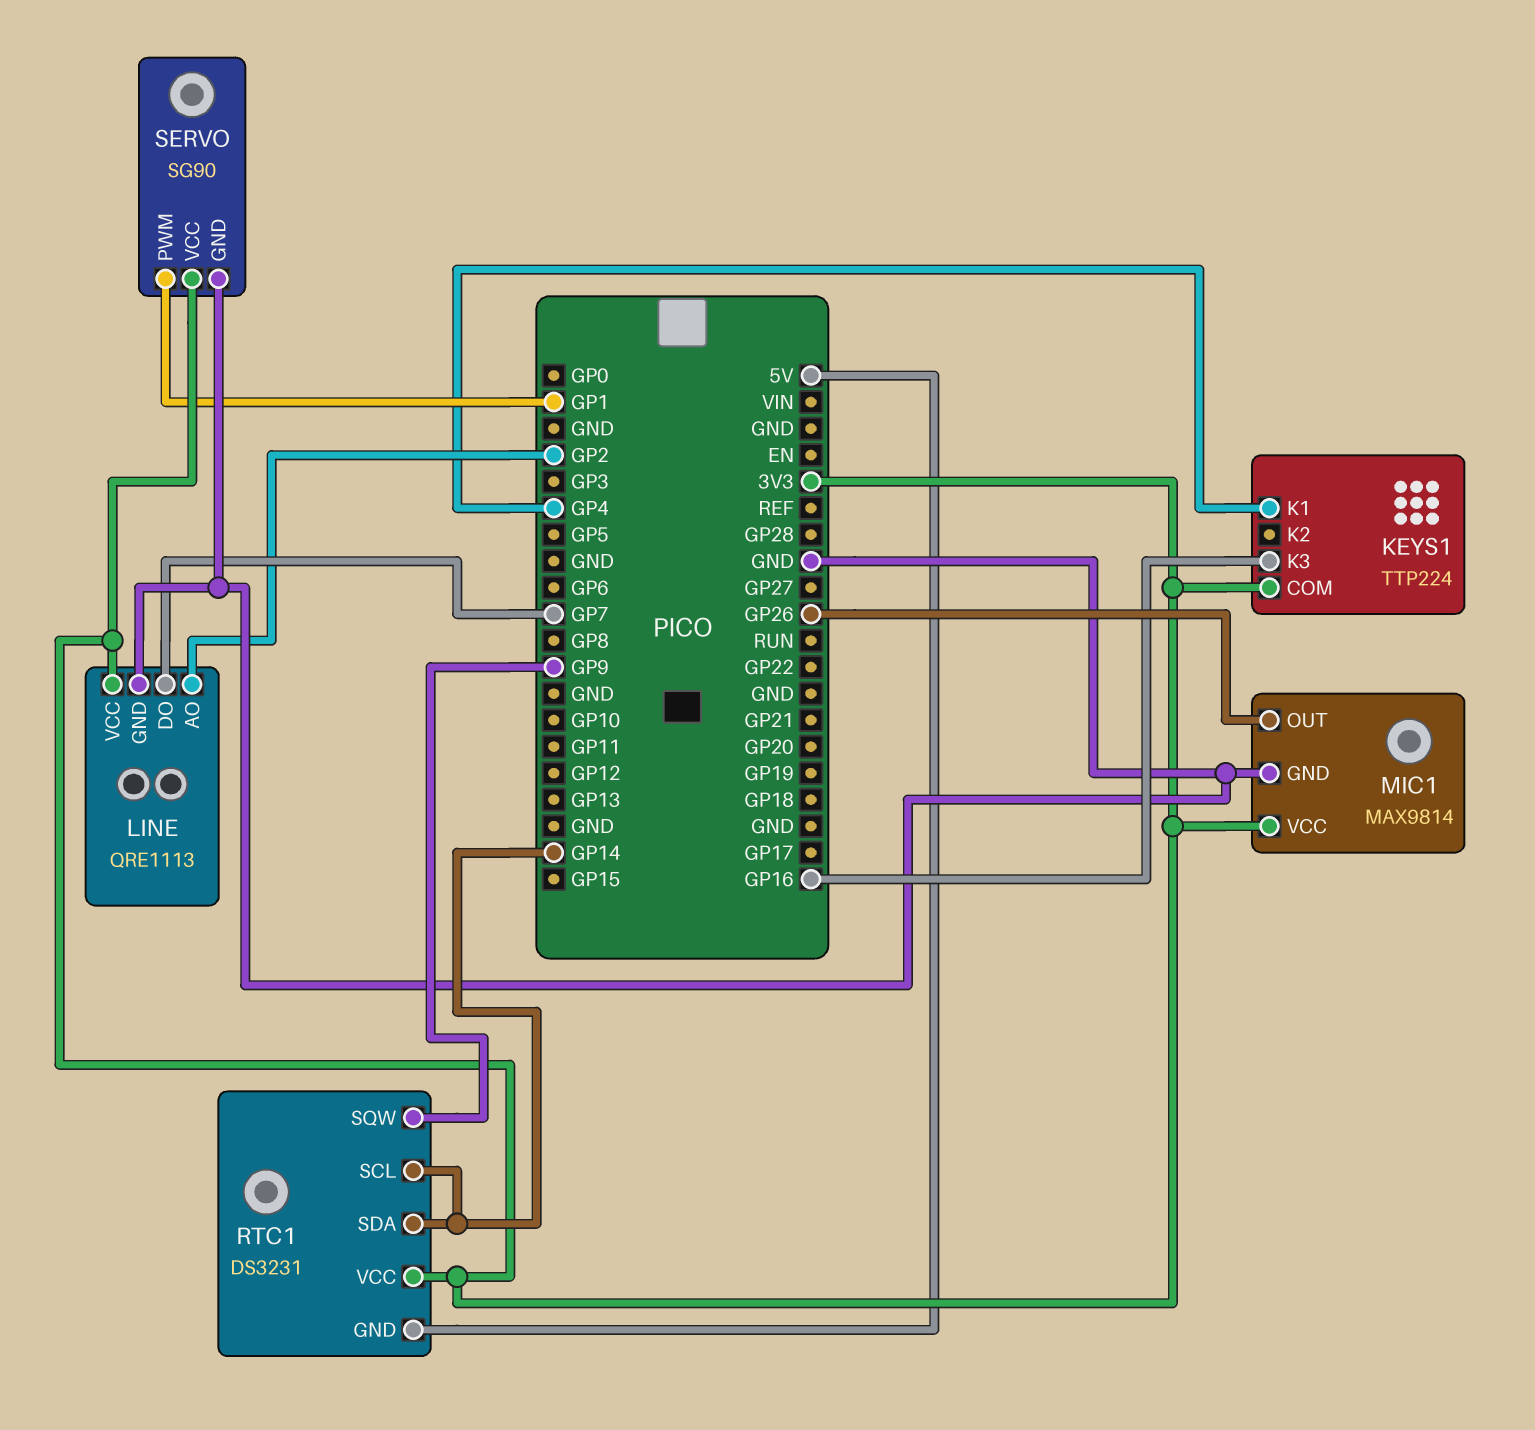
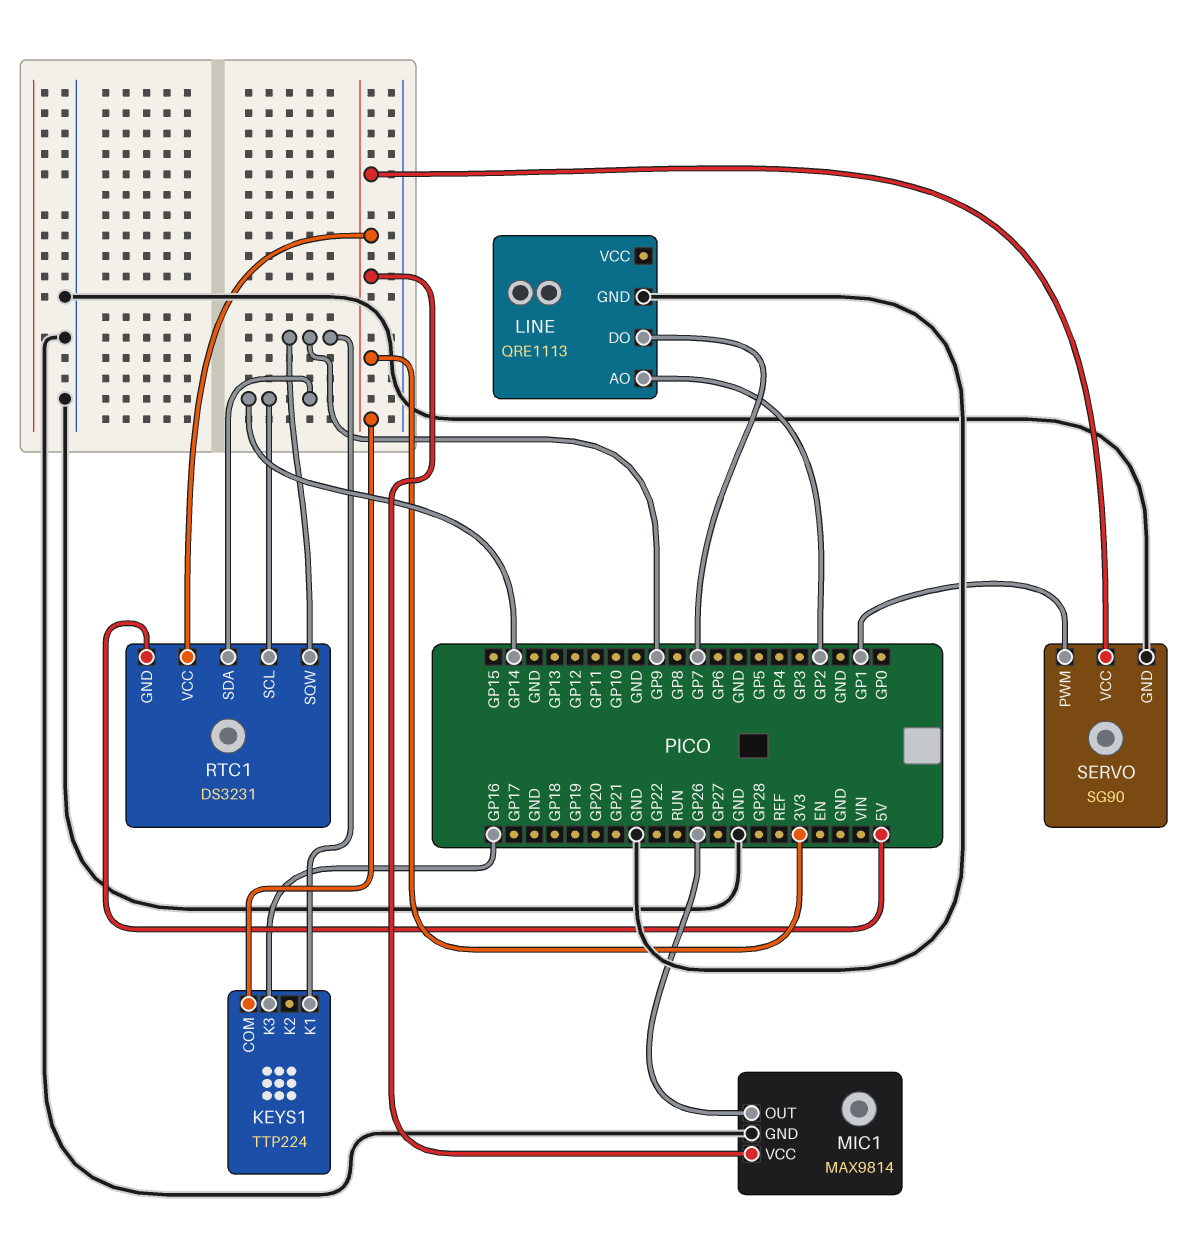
KEYS1 pin K1: GP4 -> GP9
LINE pin VCC: 3V3 -> none

